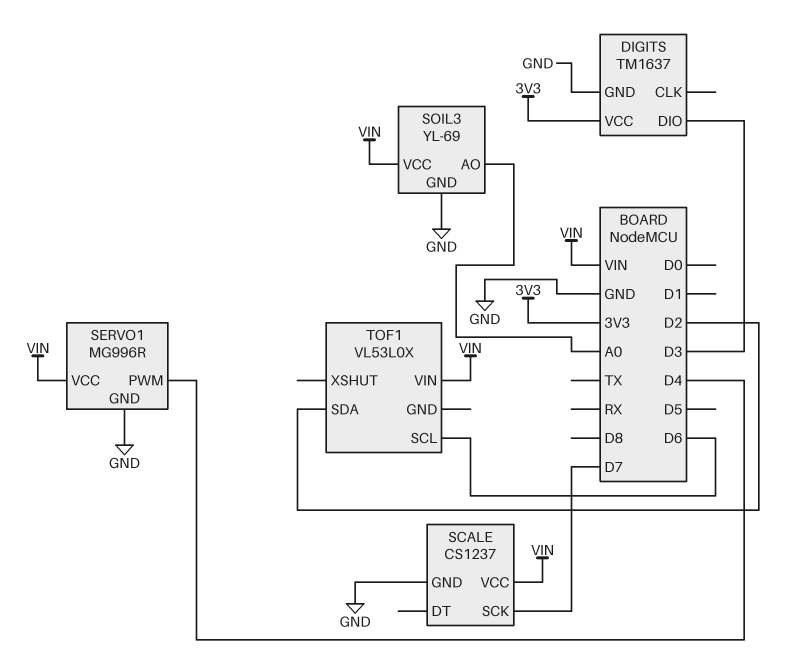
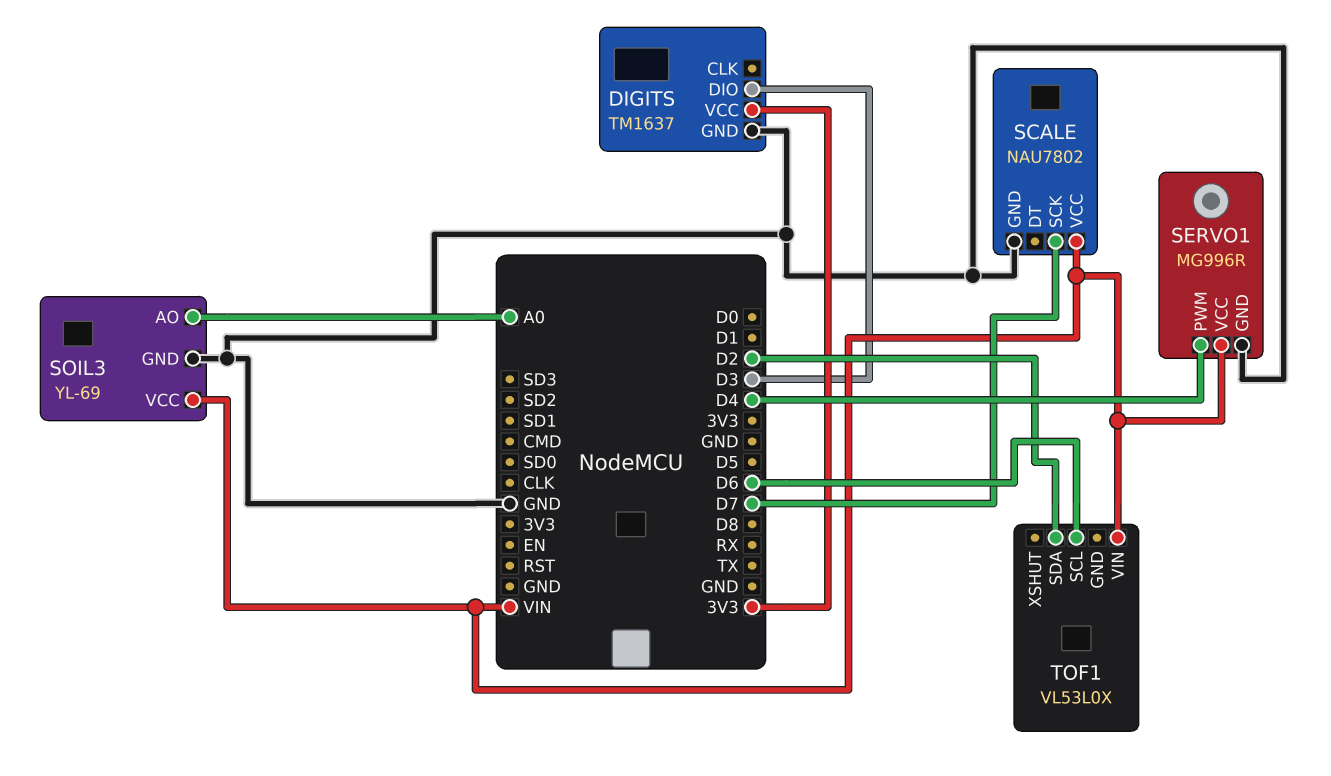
SCALE: CS1237 -> NAU7802

